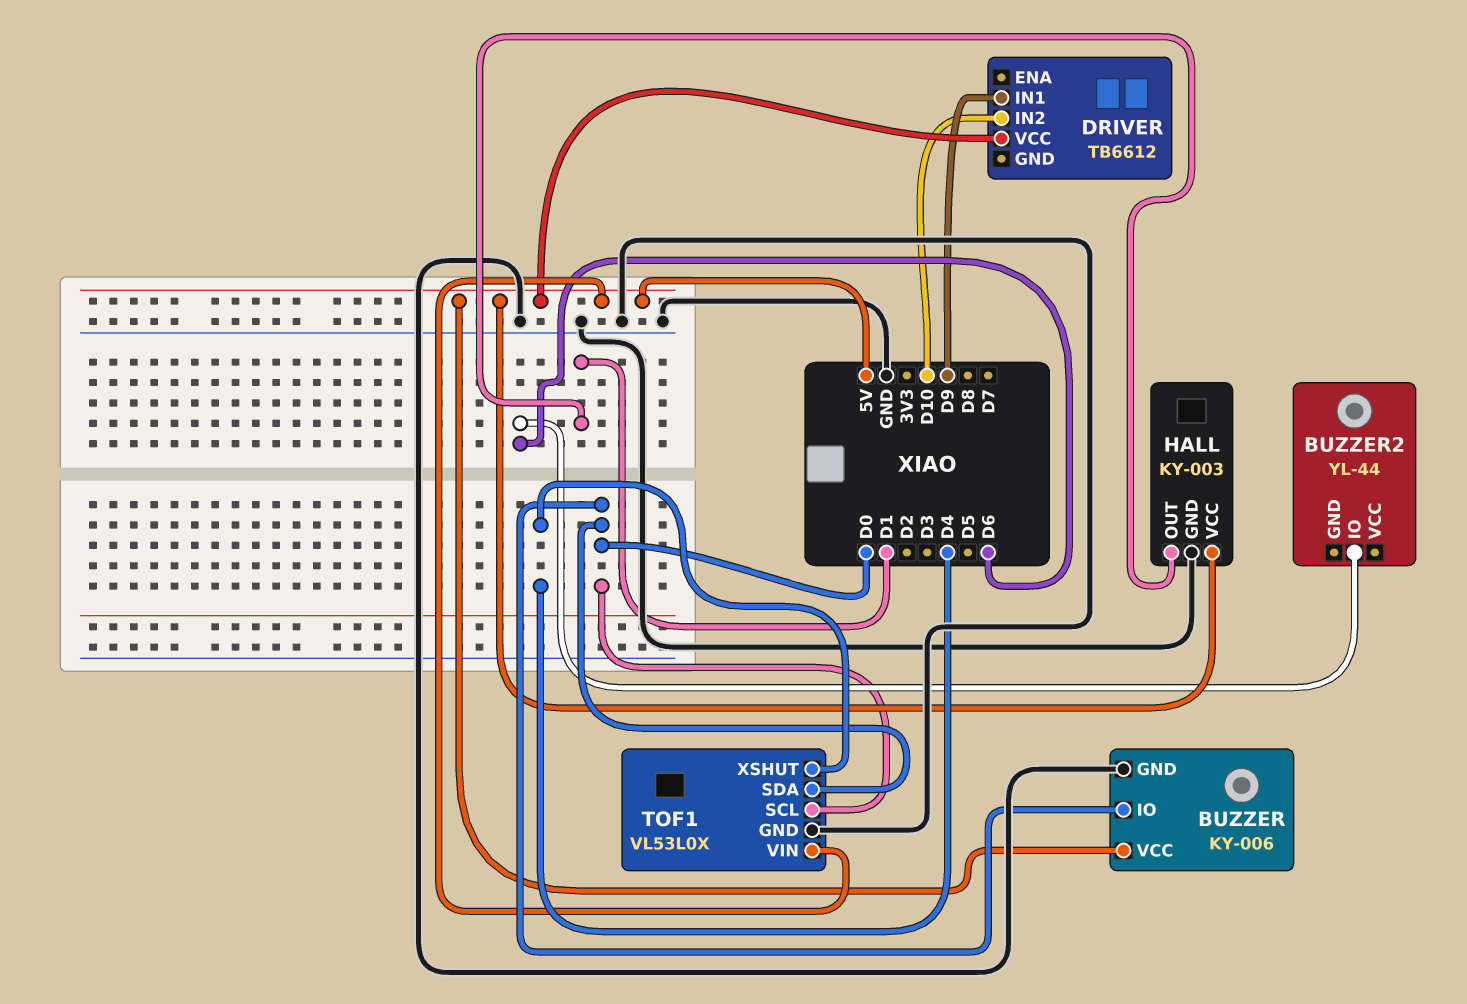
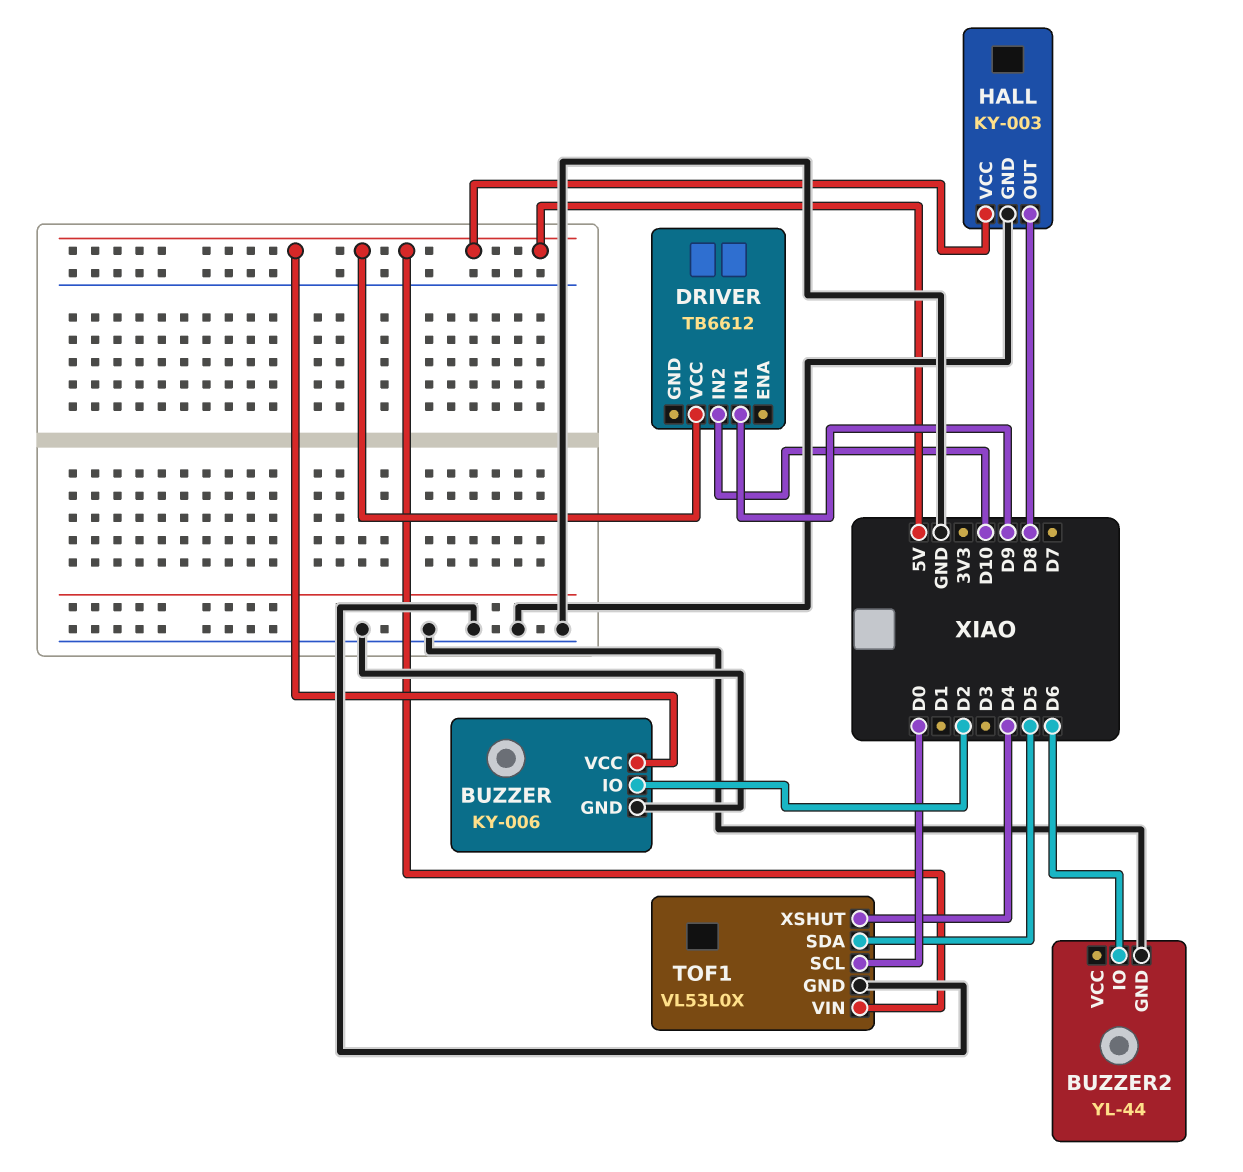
BUZZER pin IO: D0 -> D2
BUZZER2 pin GND: none -> GND
HALL pin OUT: D1 -> D8
TOF1 pin SDA: D0 -> D5

